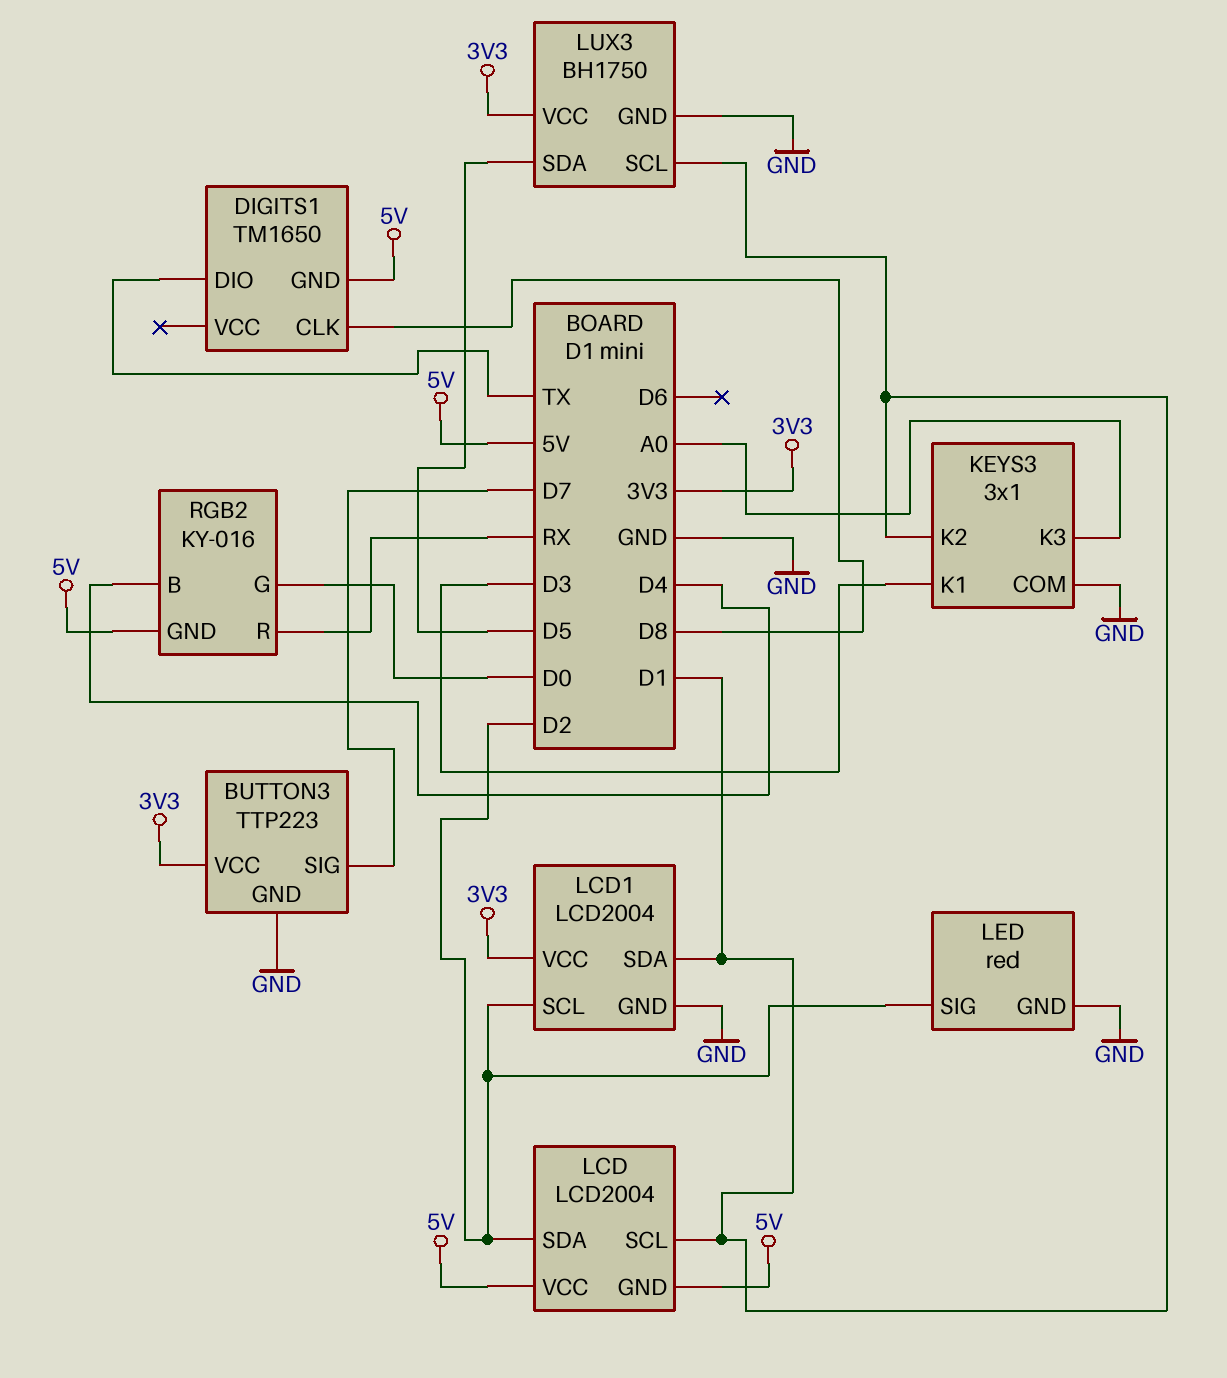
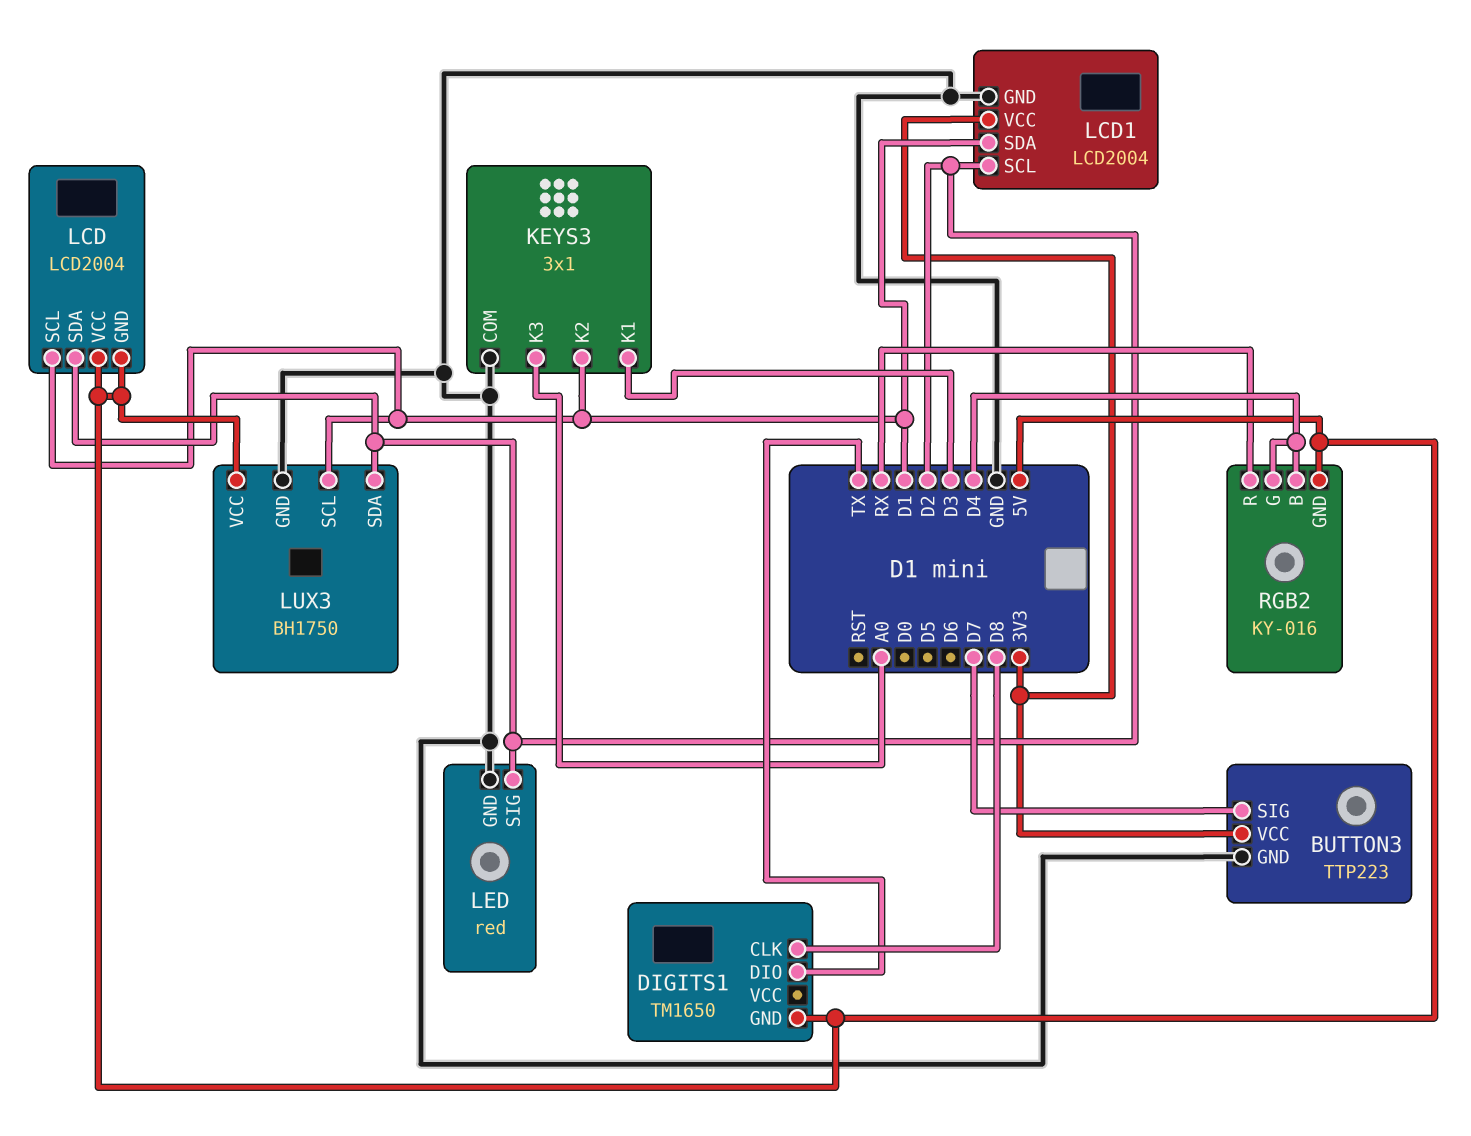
LUX3 pin SDA: D5 -> D2
LUX3 pin VCC: 3V3 -> 5V
RGB2 pin G: D0 -> D4

